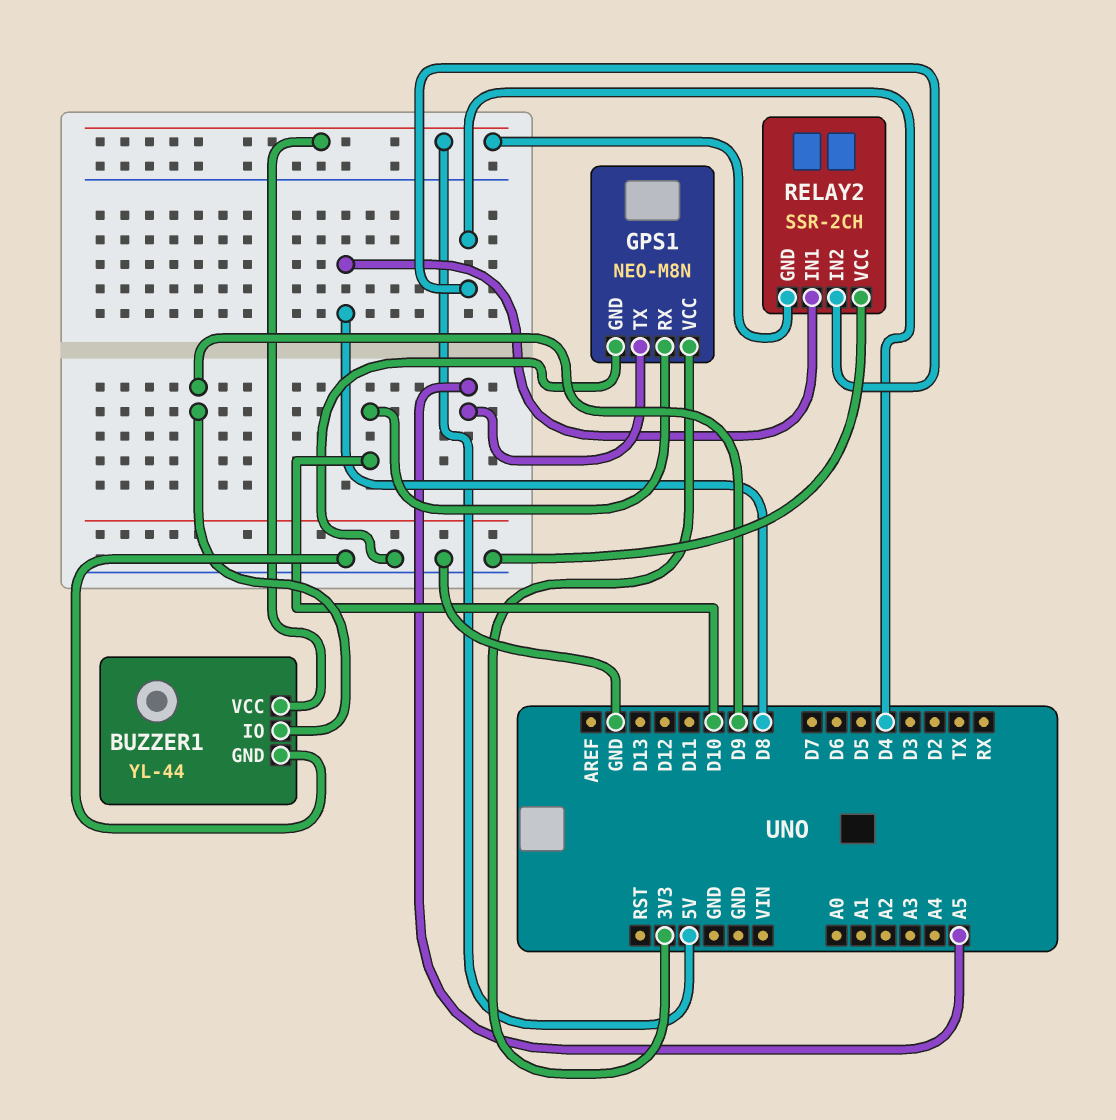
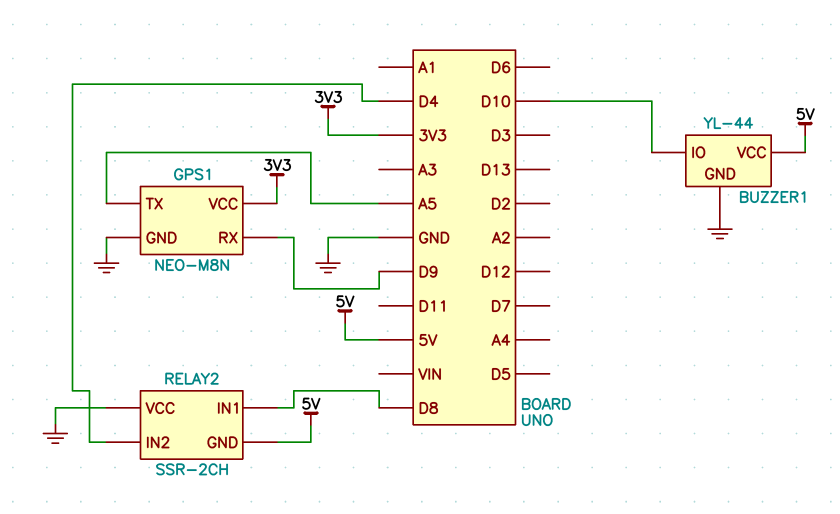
BUZZER1 pin IO: D9 -> D10
GPS1 pin RX: D10 -> D9

